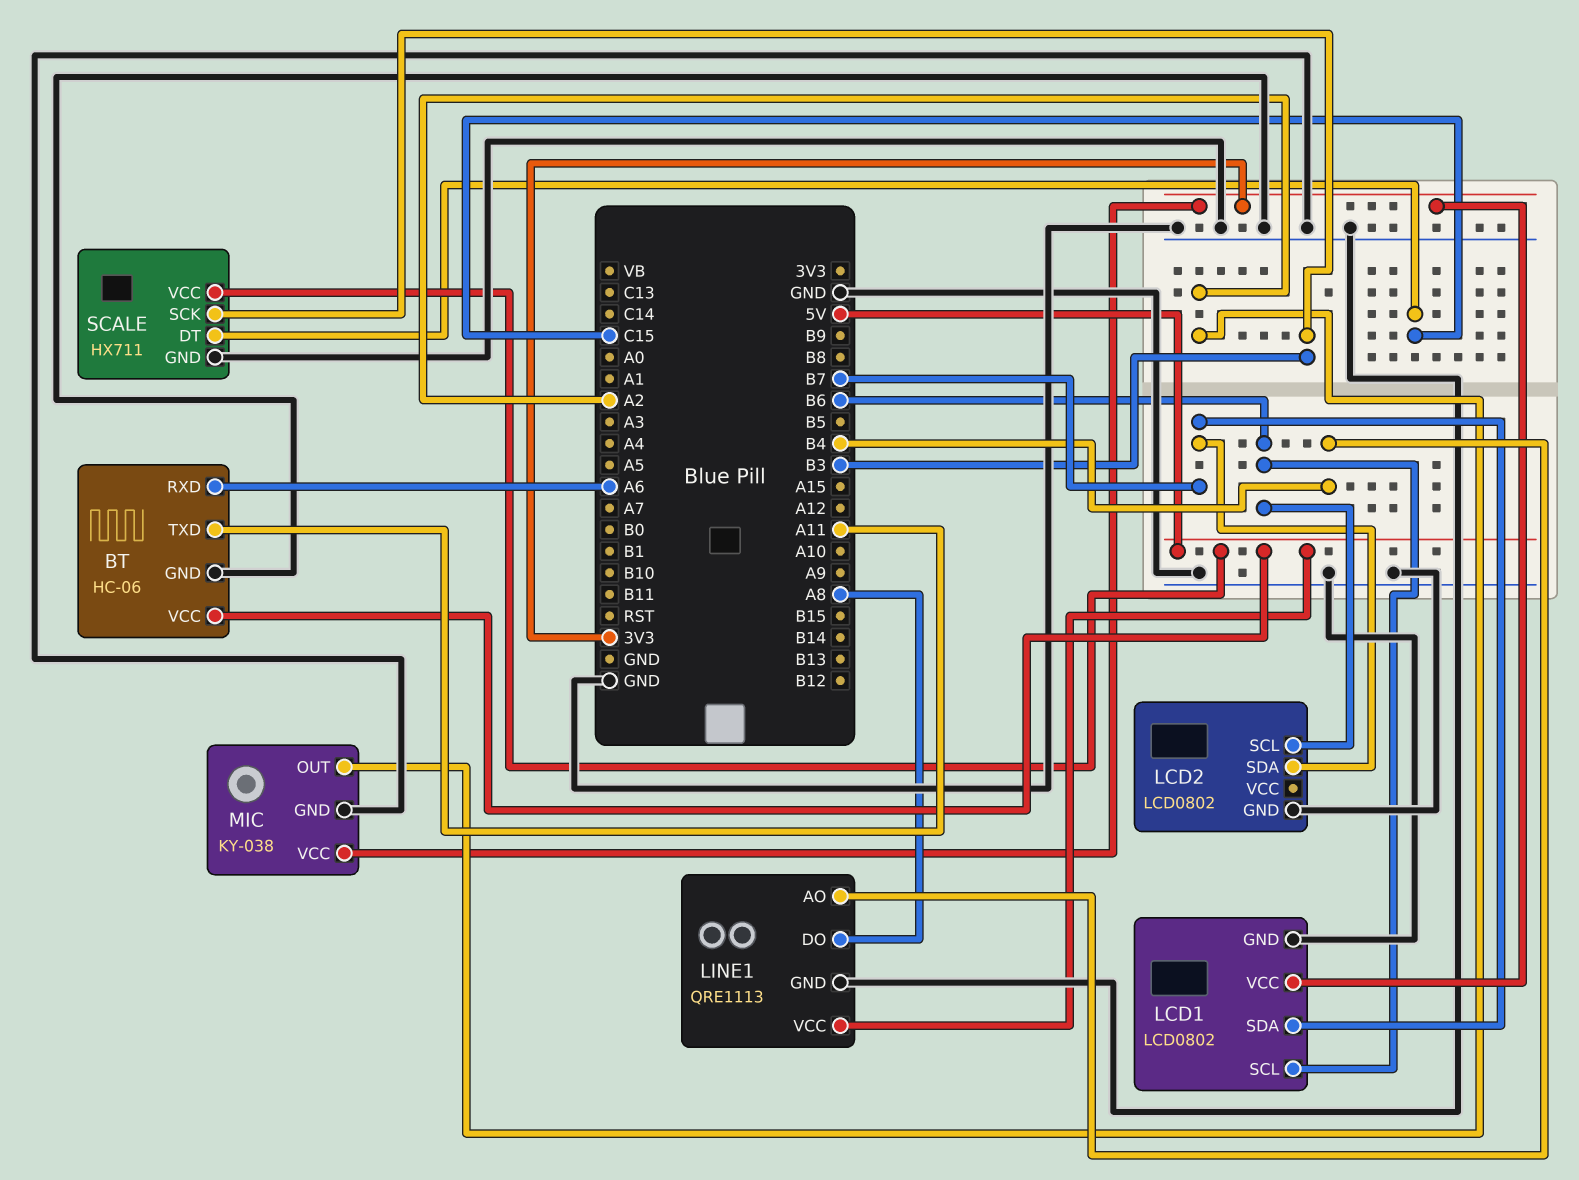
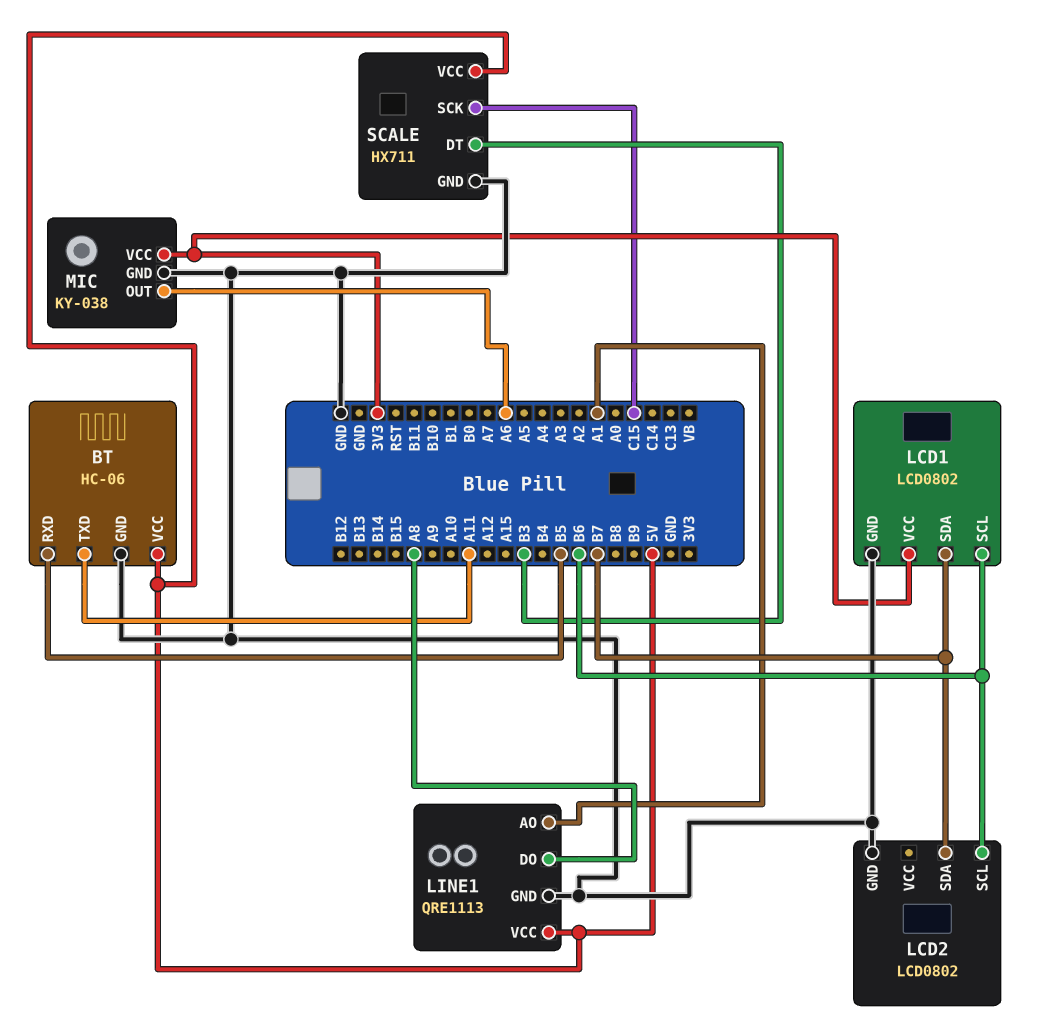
BT pin RXD: A6 -> B5
LINE1 pin AO: B4 -> A1
MIC pin OUT: A2 -> A6
SCALE pin DT: C15 -> B3
SCALE pin SCK: B3 -> C15

